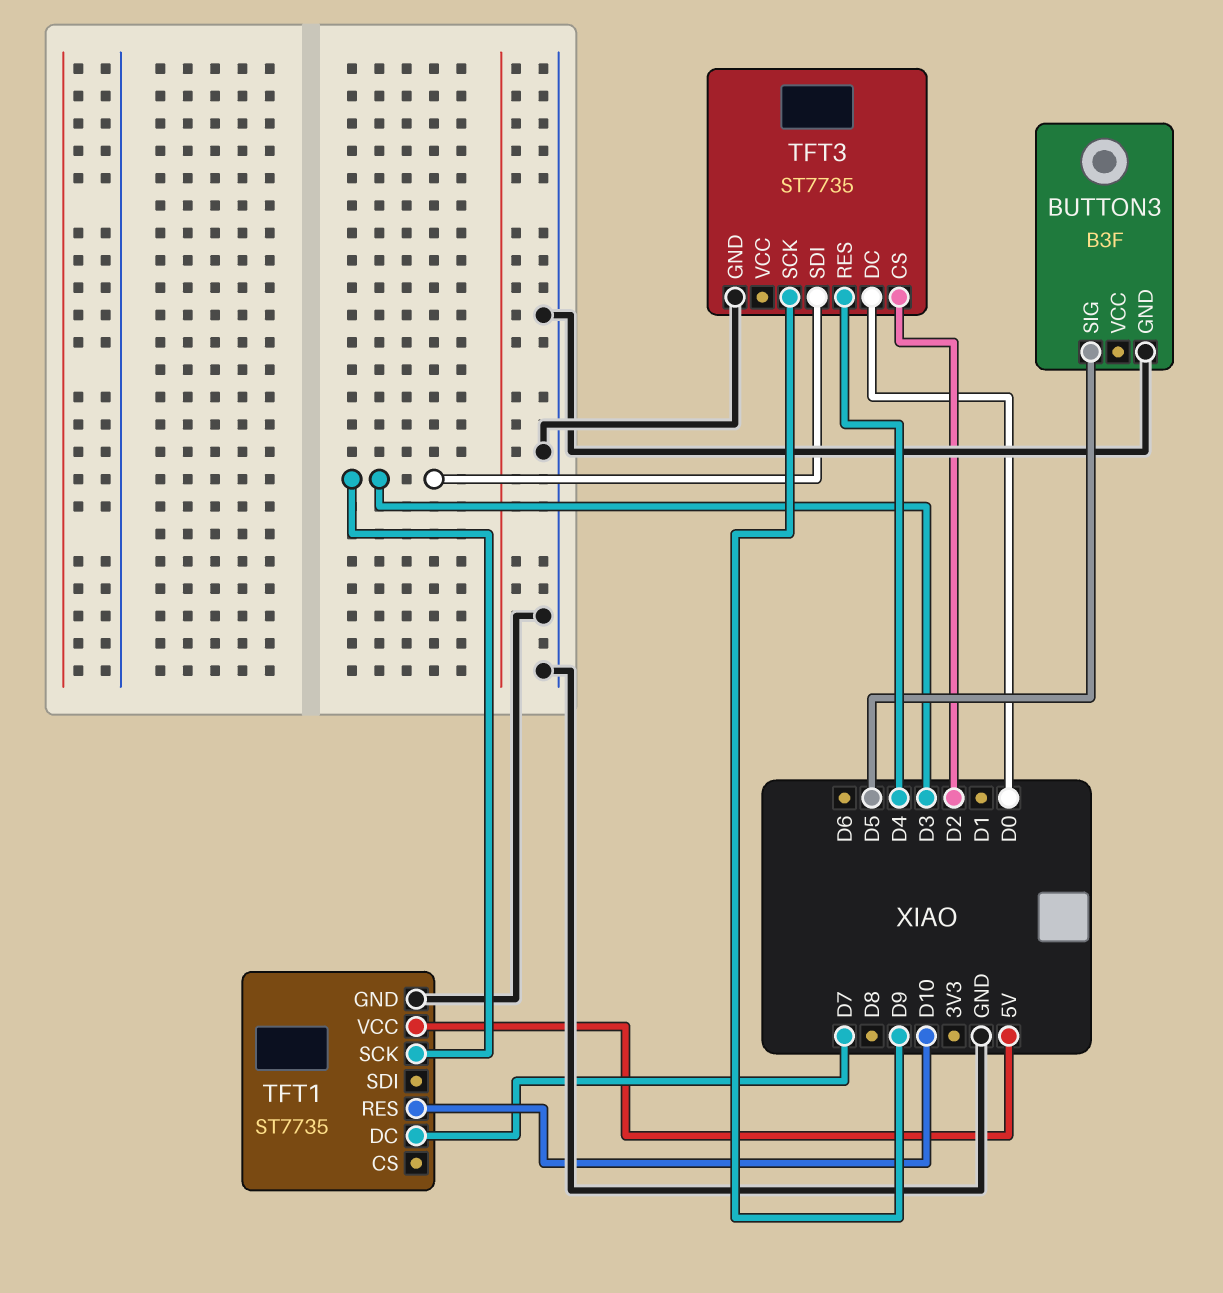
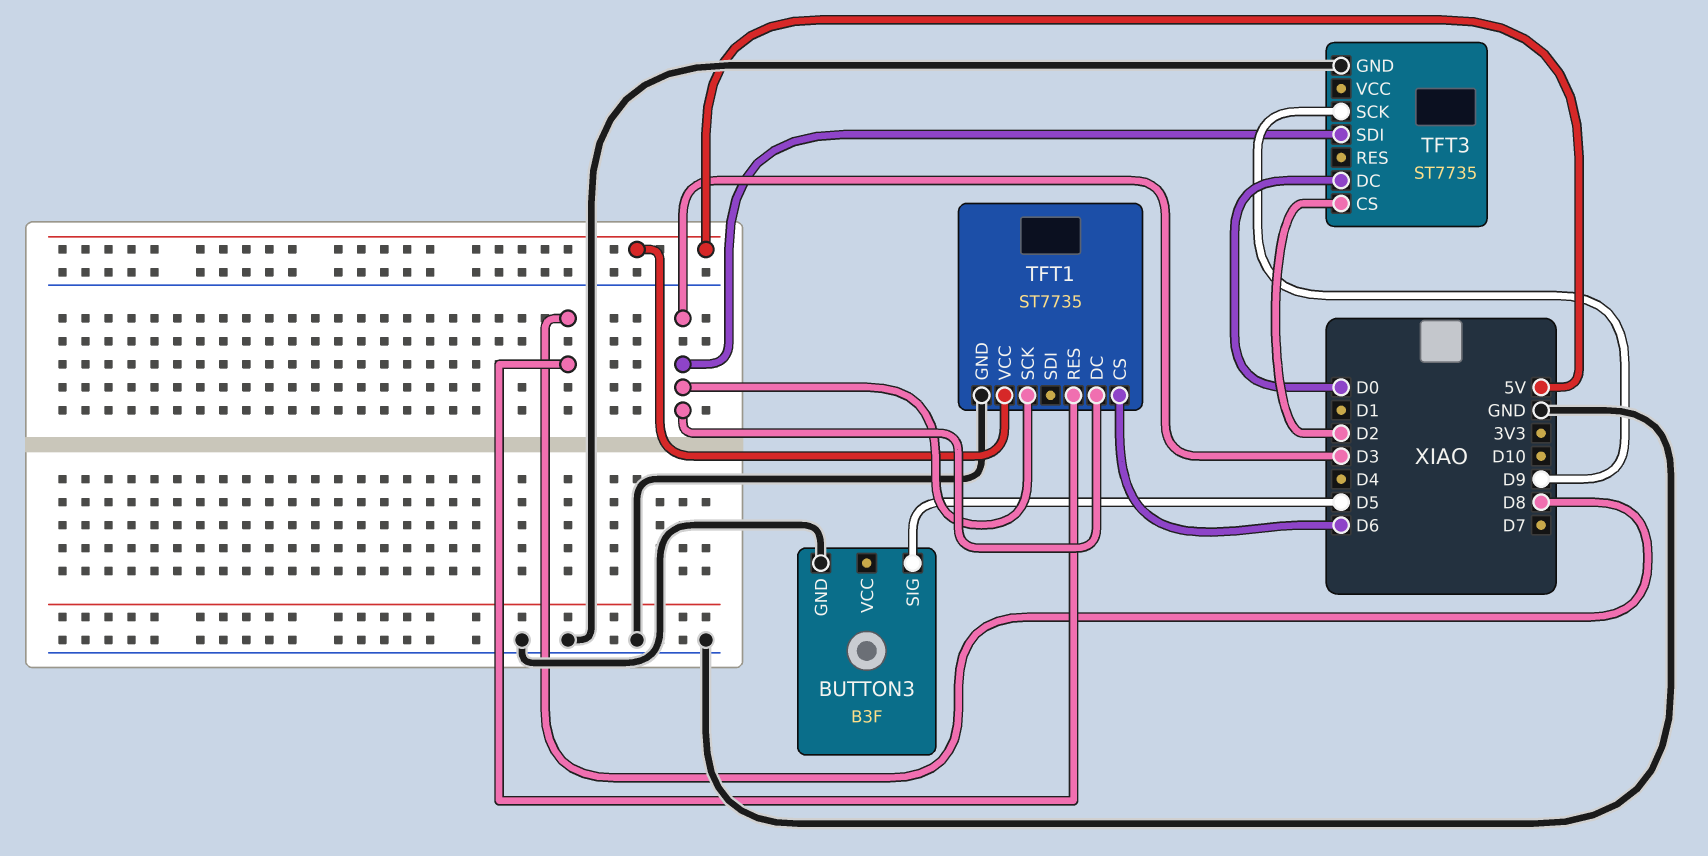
TFT1 pin CS: none -> D6
TFT1 pin DC: D7 -> D3
TFT1 pin RES: D10 -> D8
TFT3 pin RES: D4 -> none

